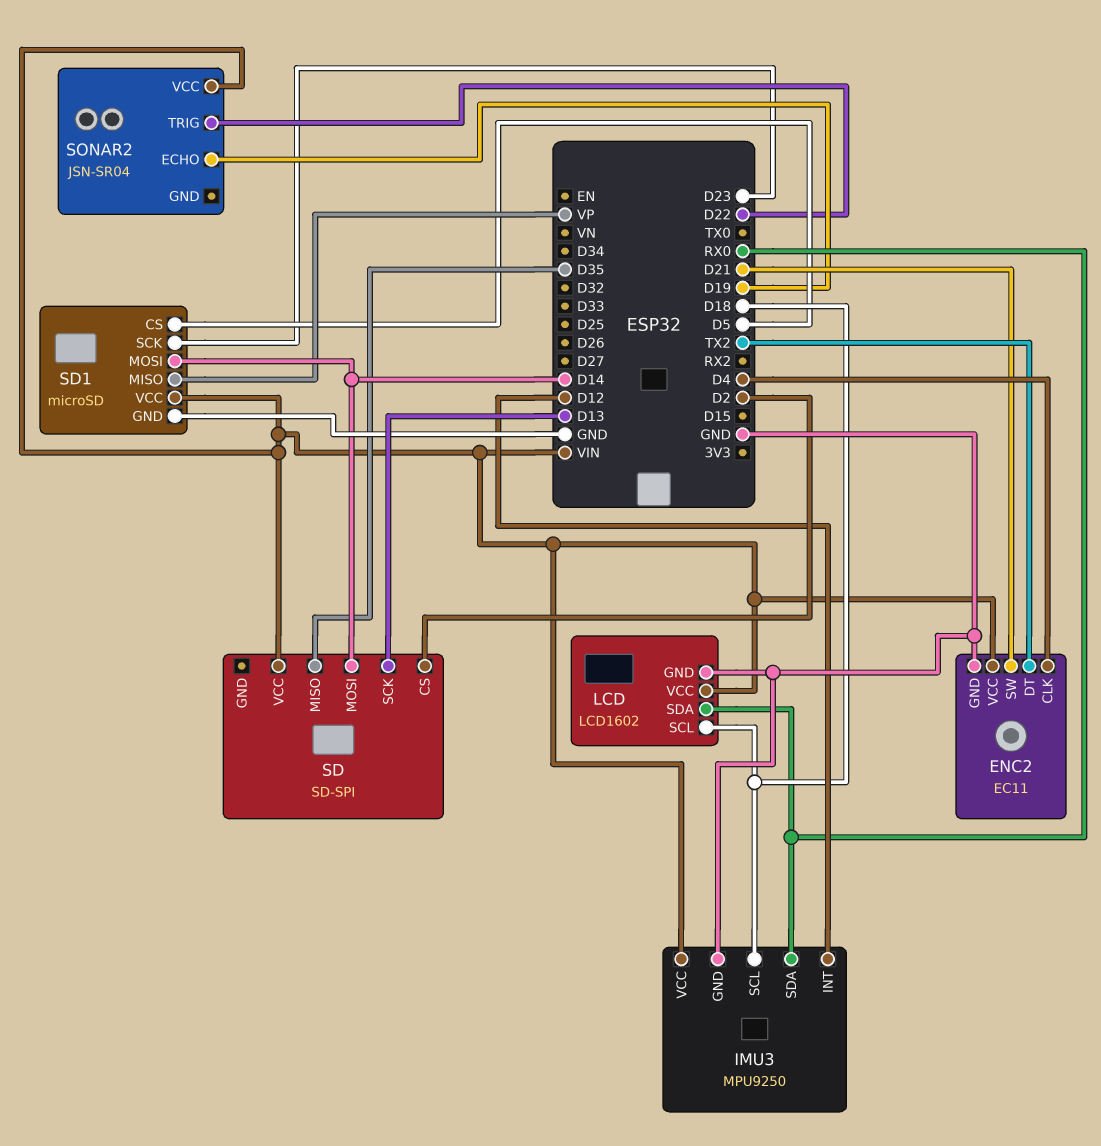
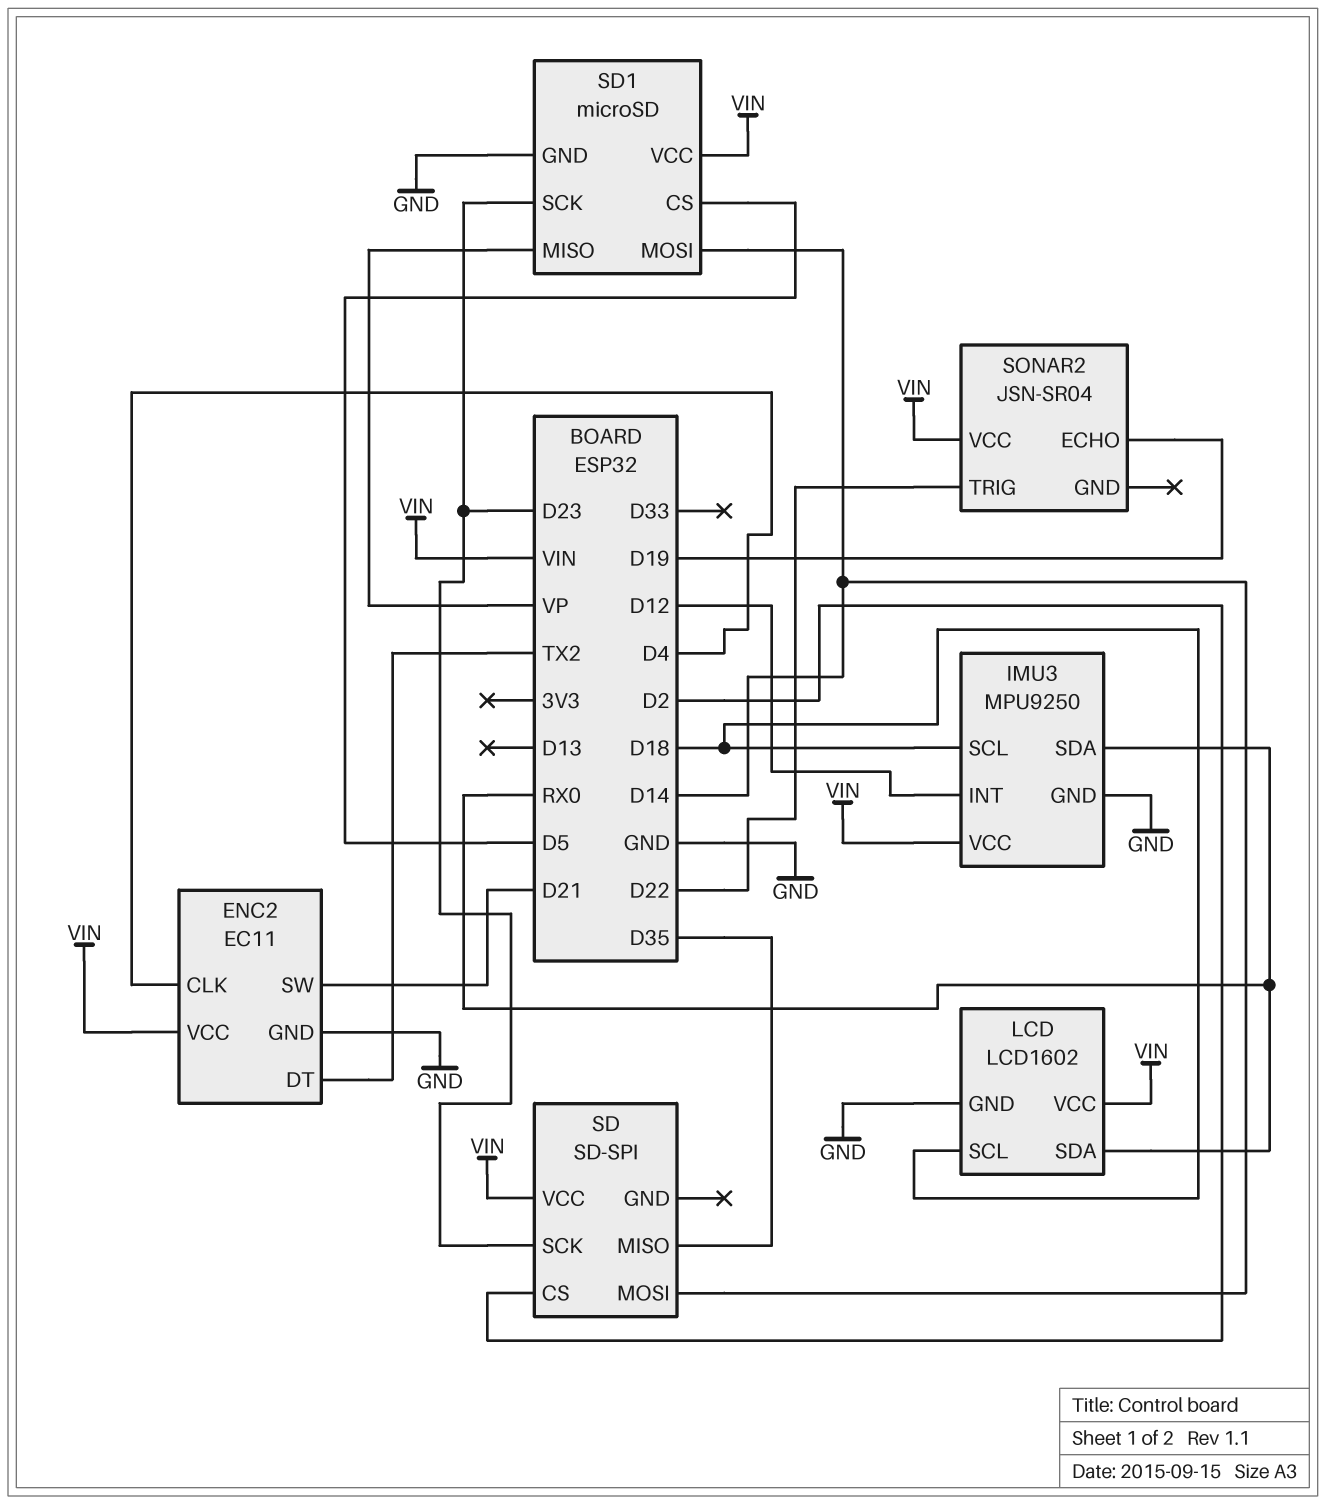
SD pin SCK: D13 -> D23

